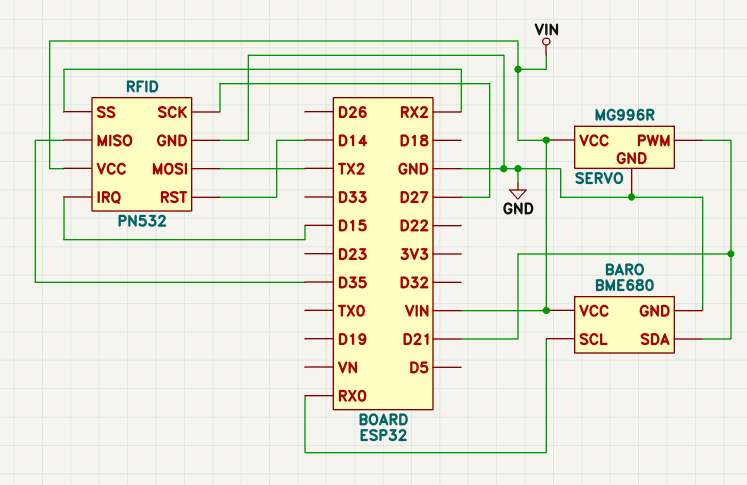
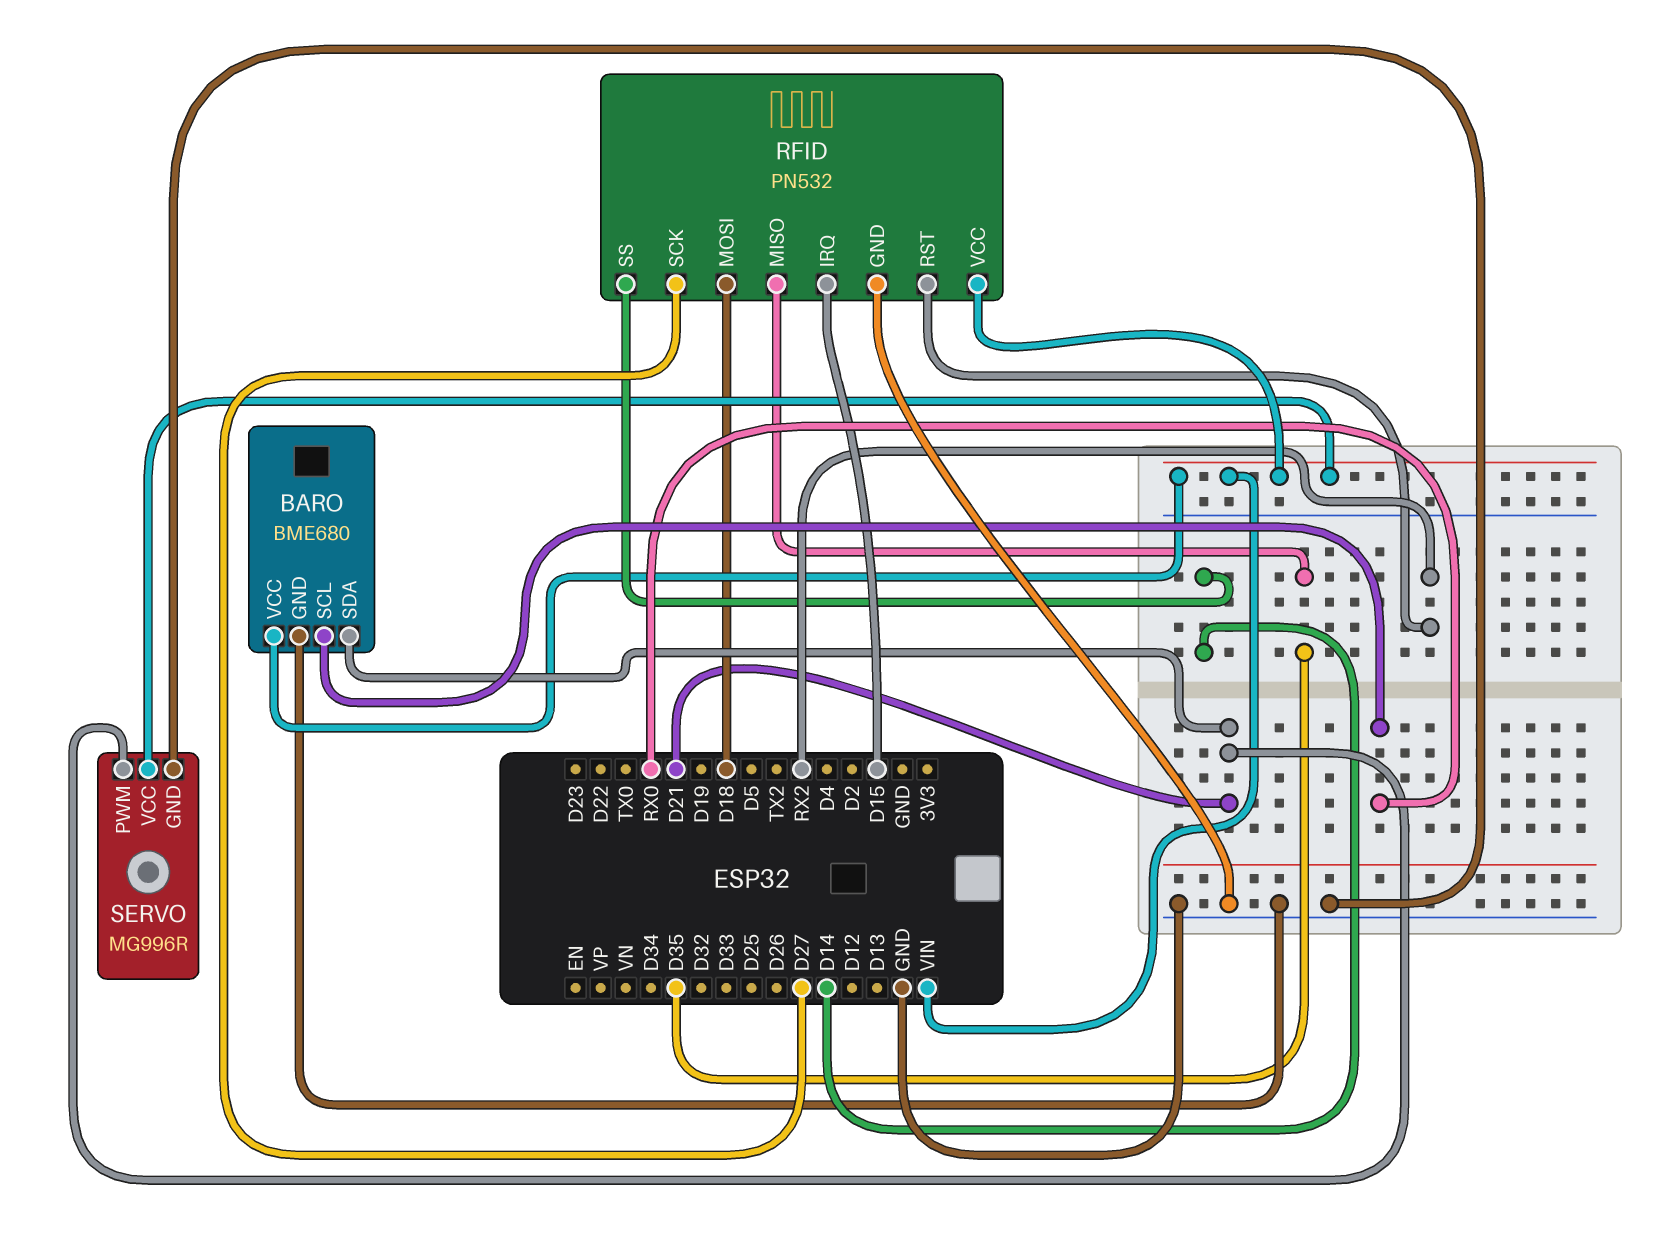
RFID pin MOSI: TX2 -> D18
RFID pin RST: D14 -> RX2
RFID pin SS: RX2 -> D14

